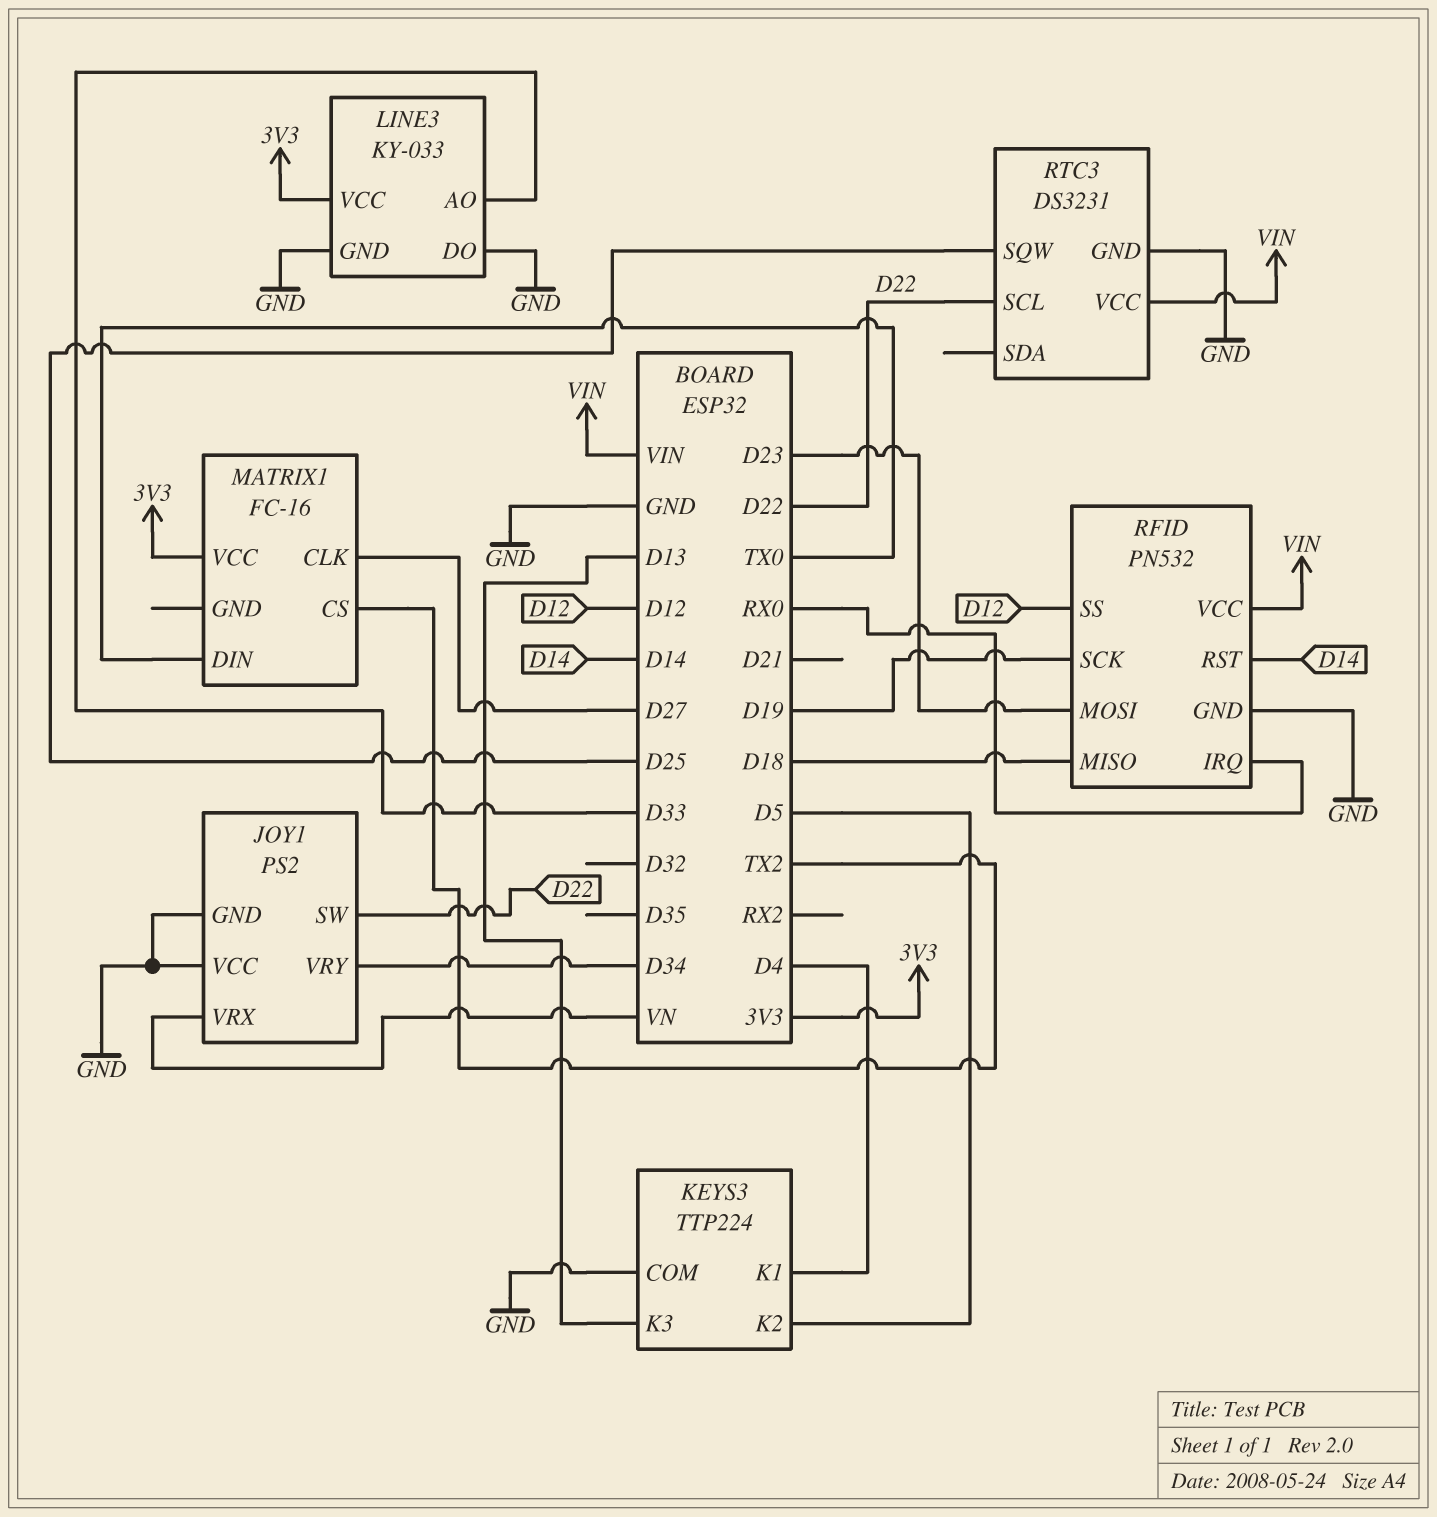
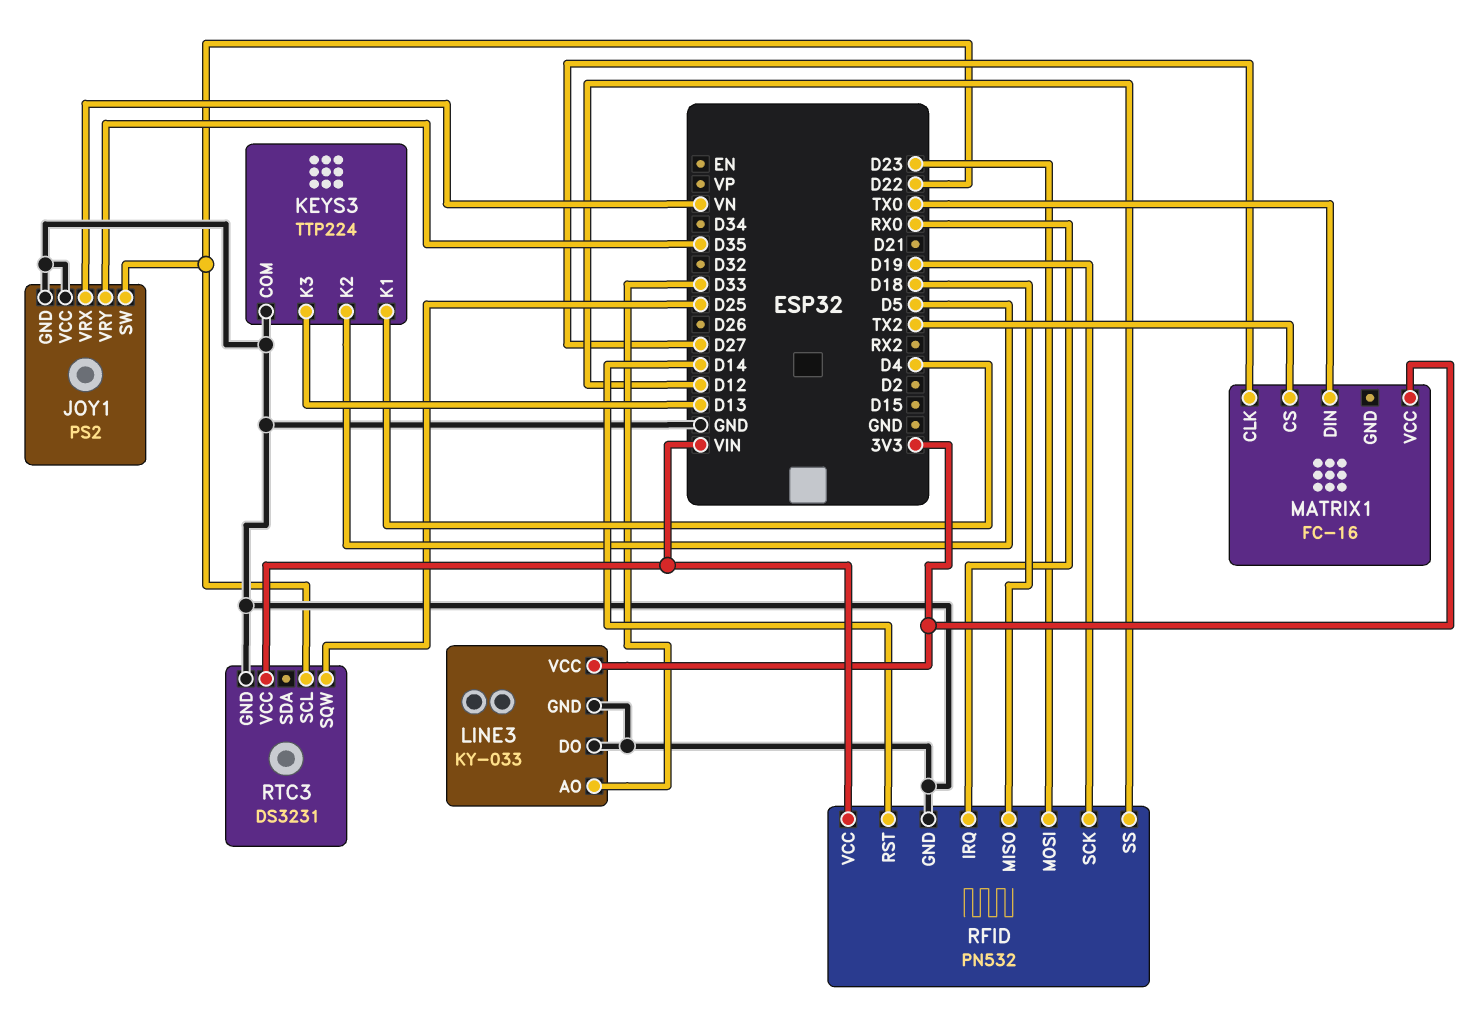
JOY1 pin VRY: D34 -> D35

